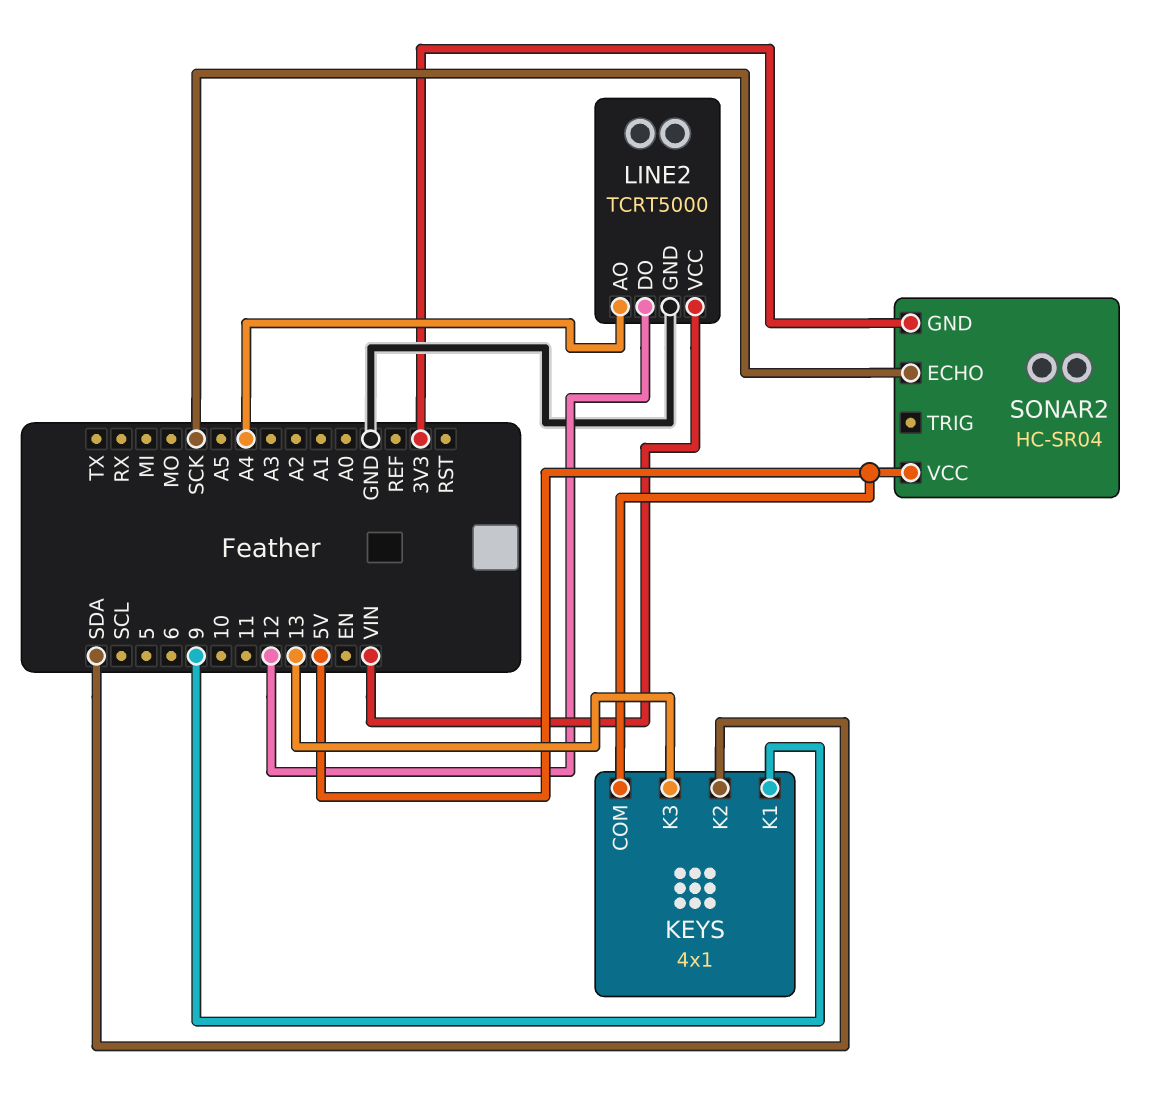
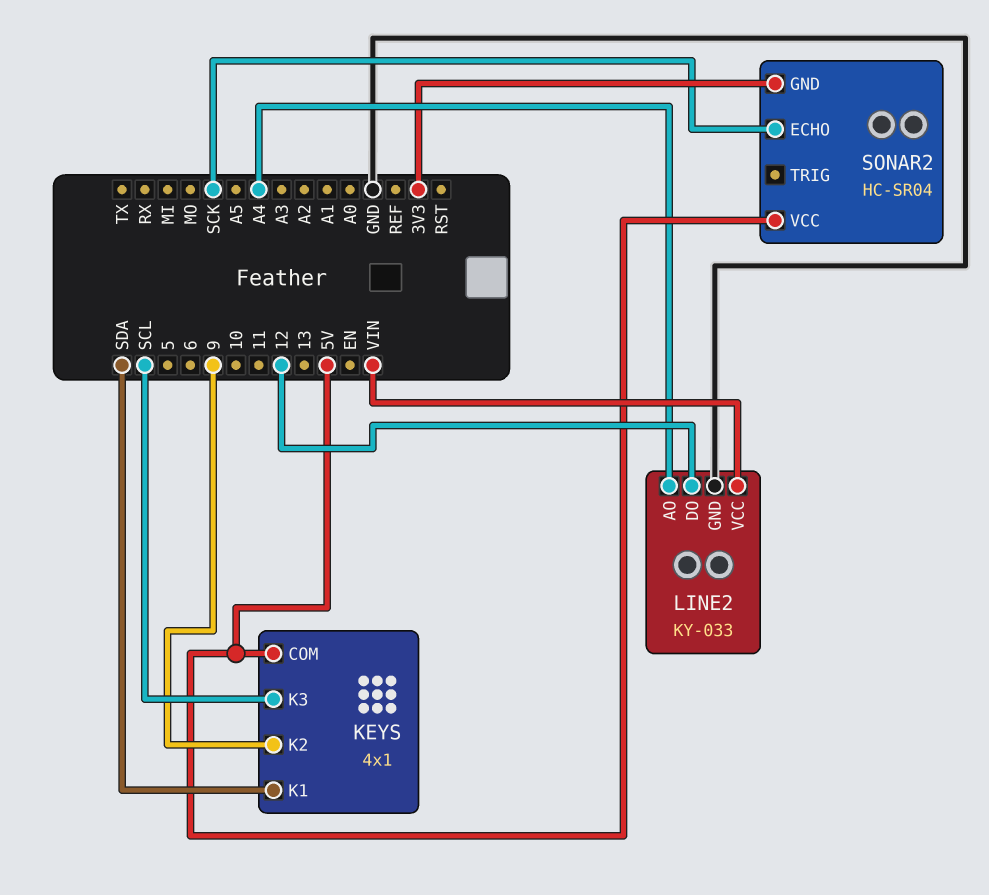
KEYS pin K1: 9 -> SDA
KEYS pin K2: SDA -> 9
KEYS pin K3: 13 -> SCL
LINE2: TCRT5000 -> KY-033

